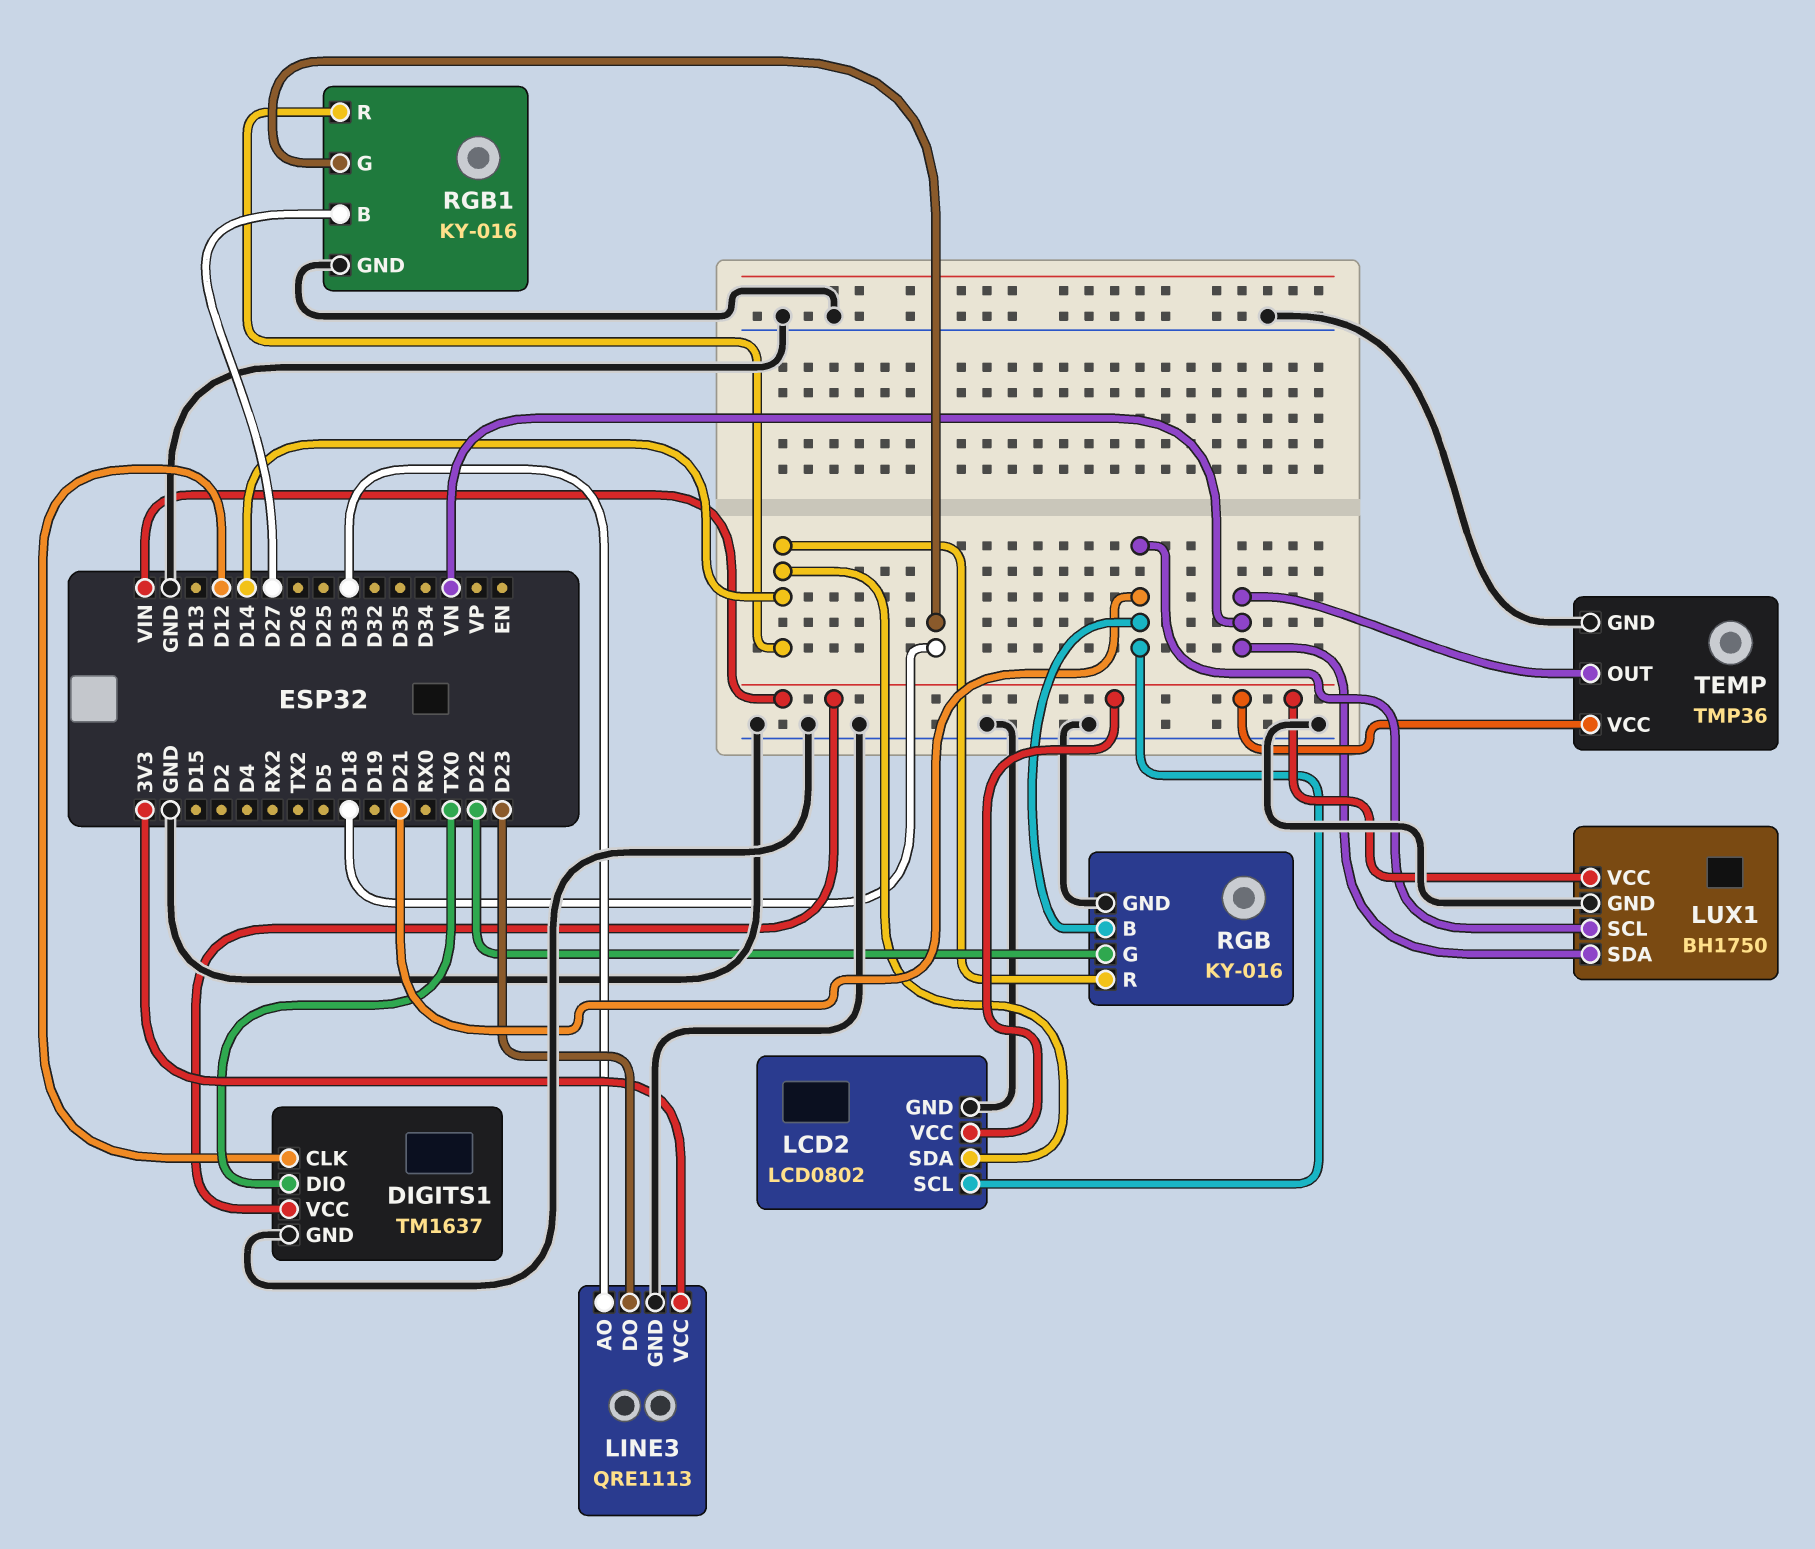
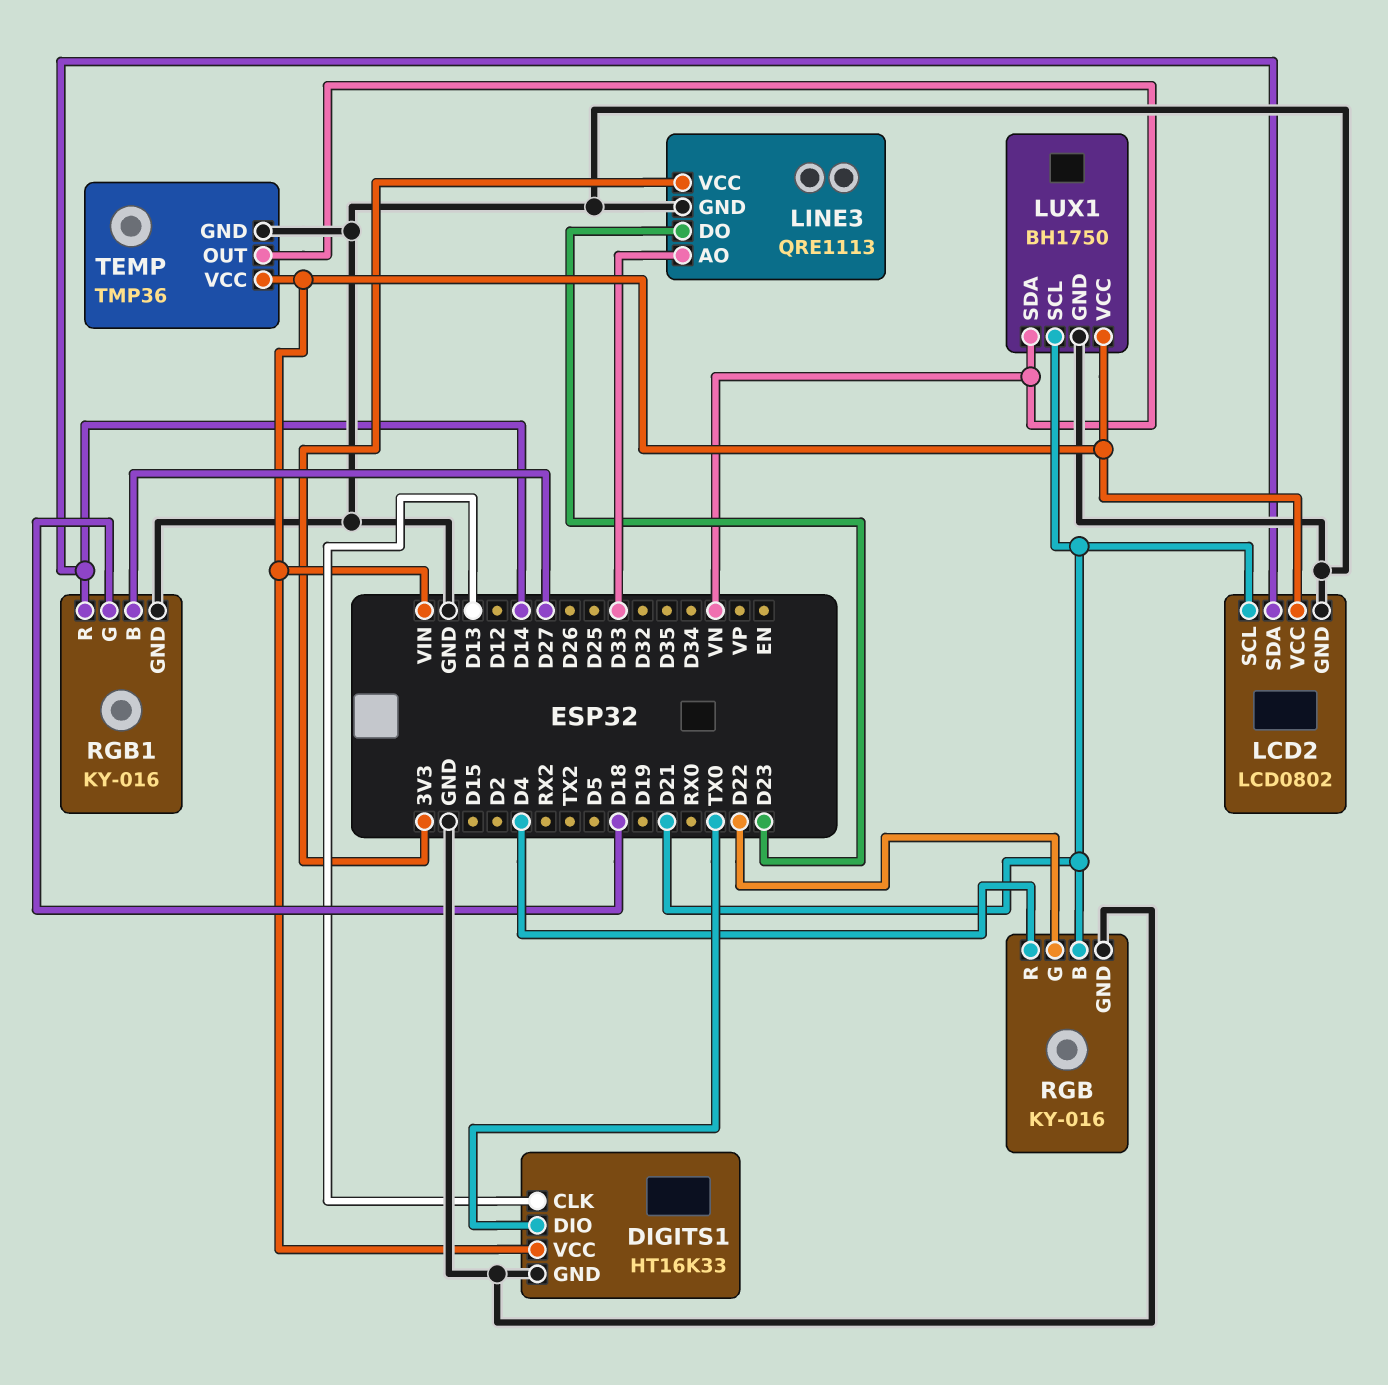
DIGITS1: TM1637 -> HT16K33
DIGITS1 pin CLK: D12 -> D13
RGB pin R: D14 -> D4

